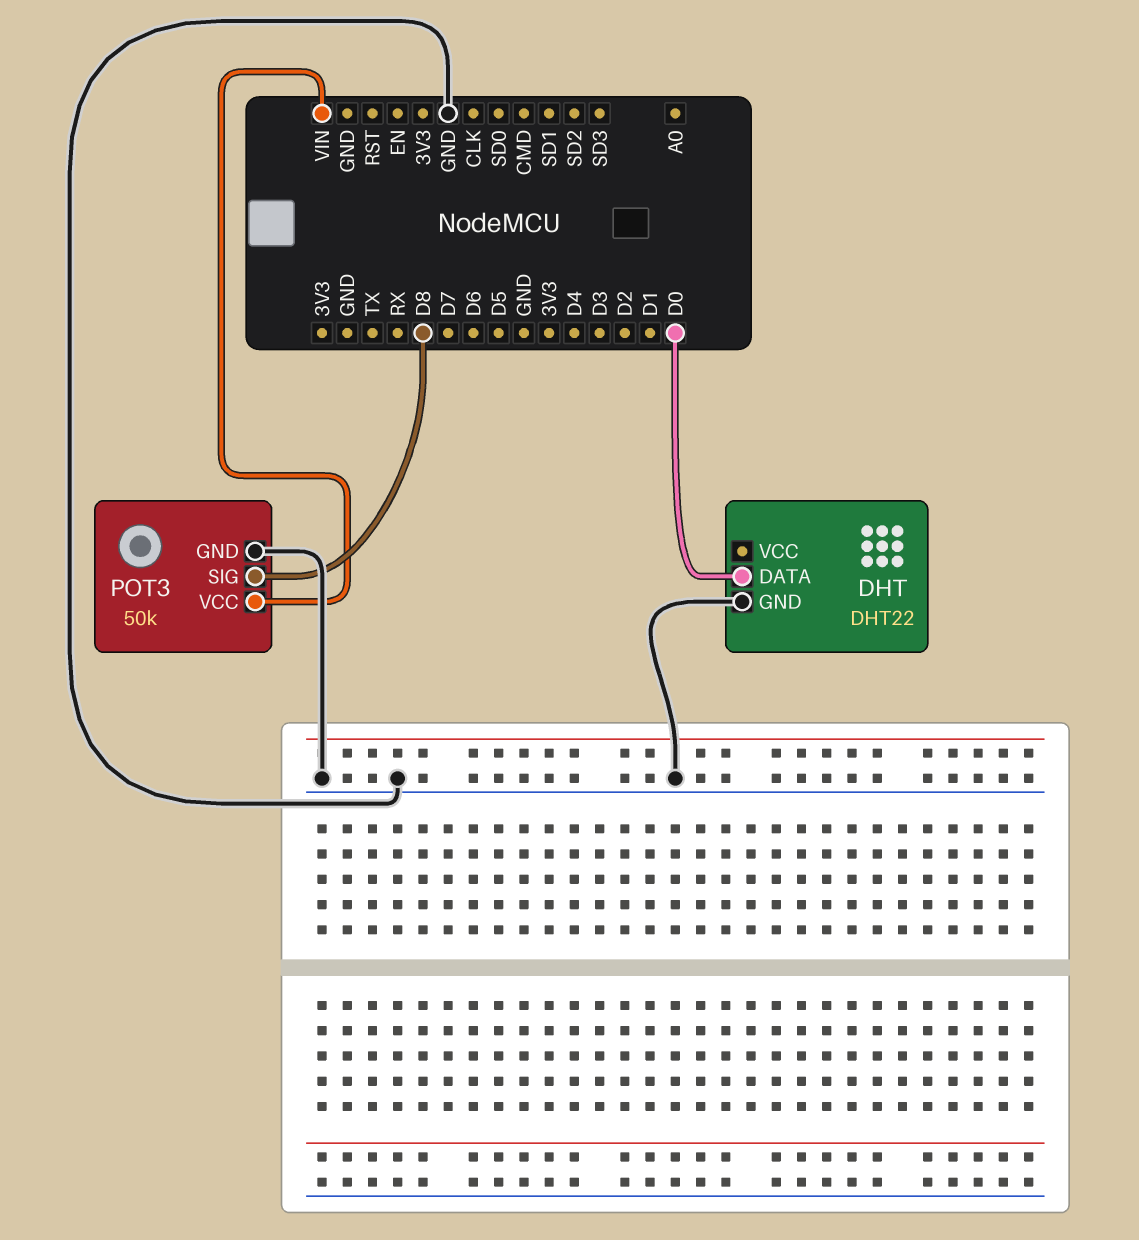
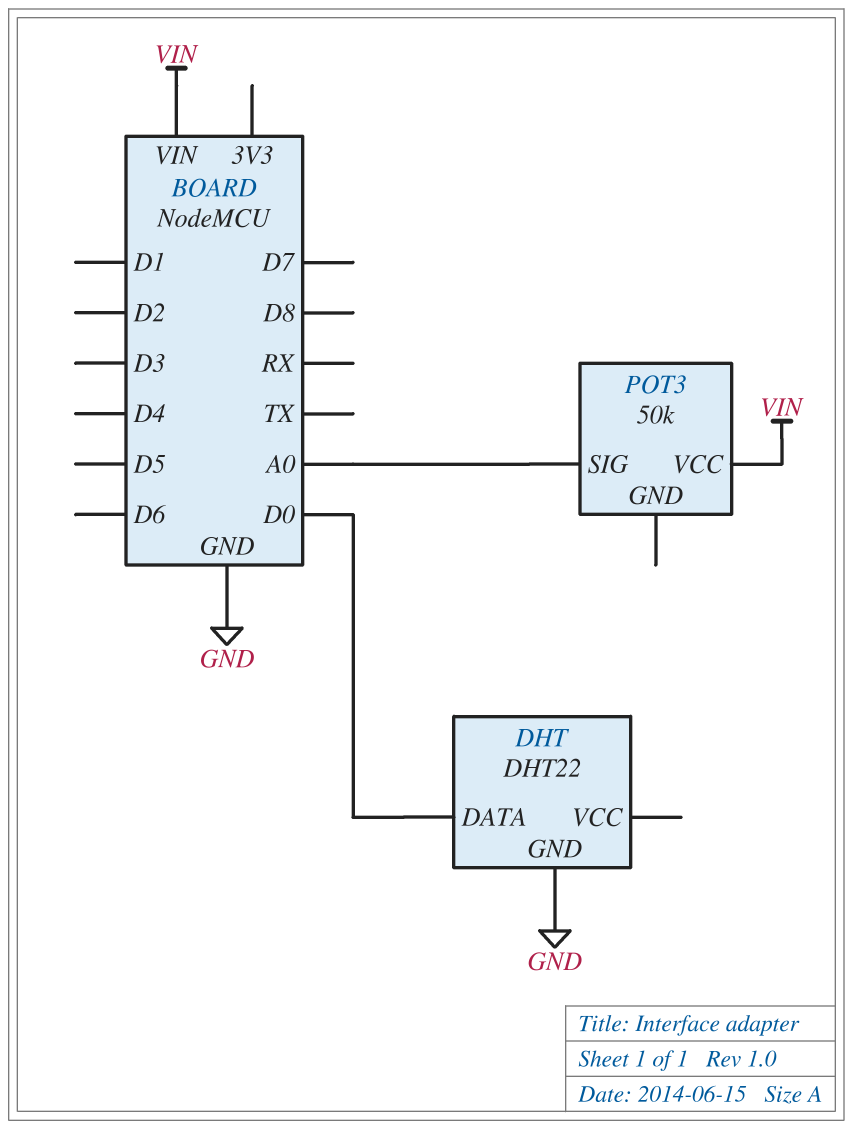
POT3 pin GND: GND -> none
POT3 pin SIG: D8 -> A0

